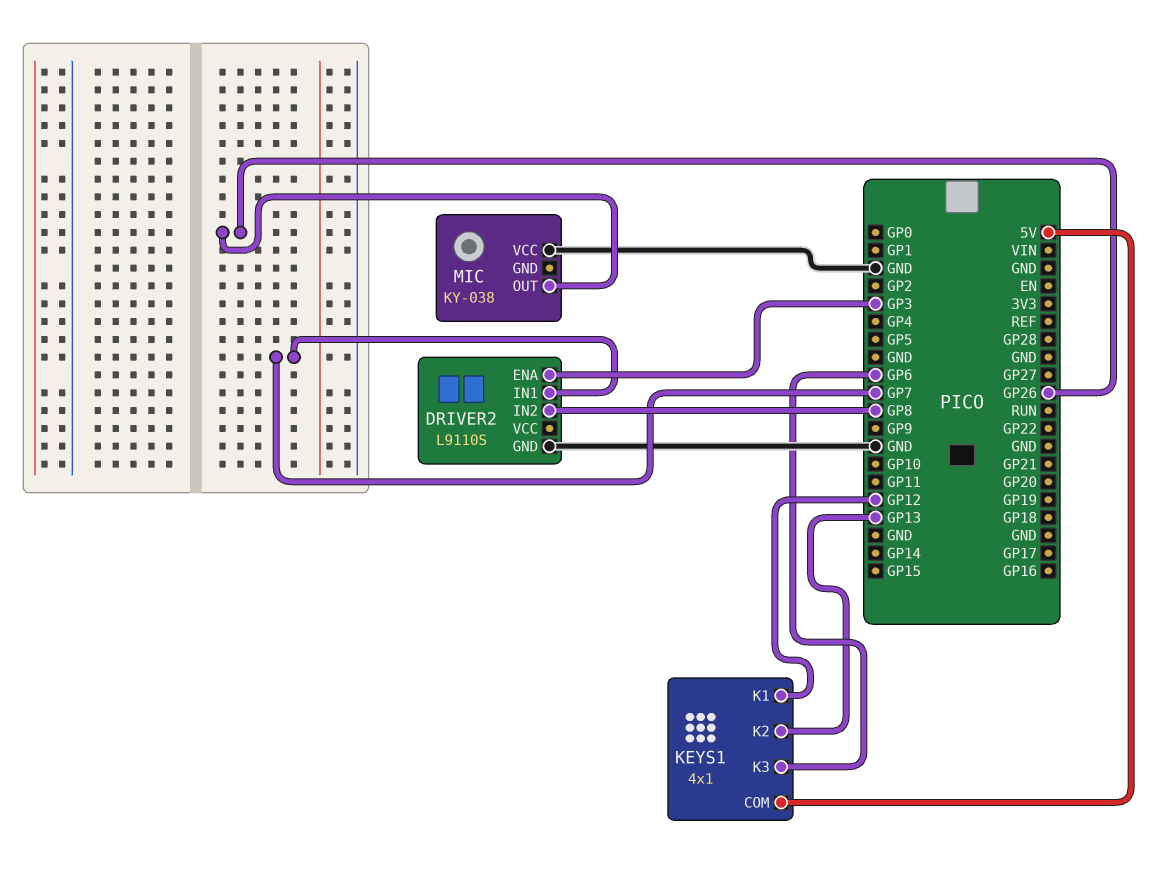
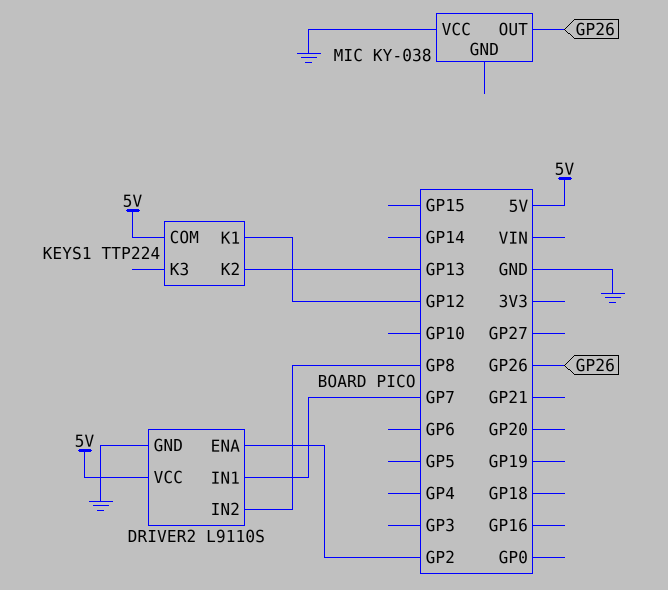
DRIVER2 pin ENA: GP3 -> GP2
DRIVER2 pin VCC: none -> 5V
KEYS1: 4x1 -> TTP224
KEYS1 pin K3: GP6 -> none

